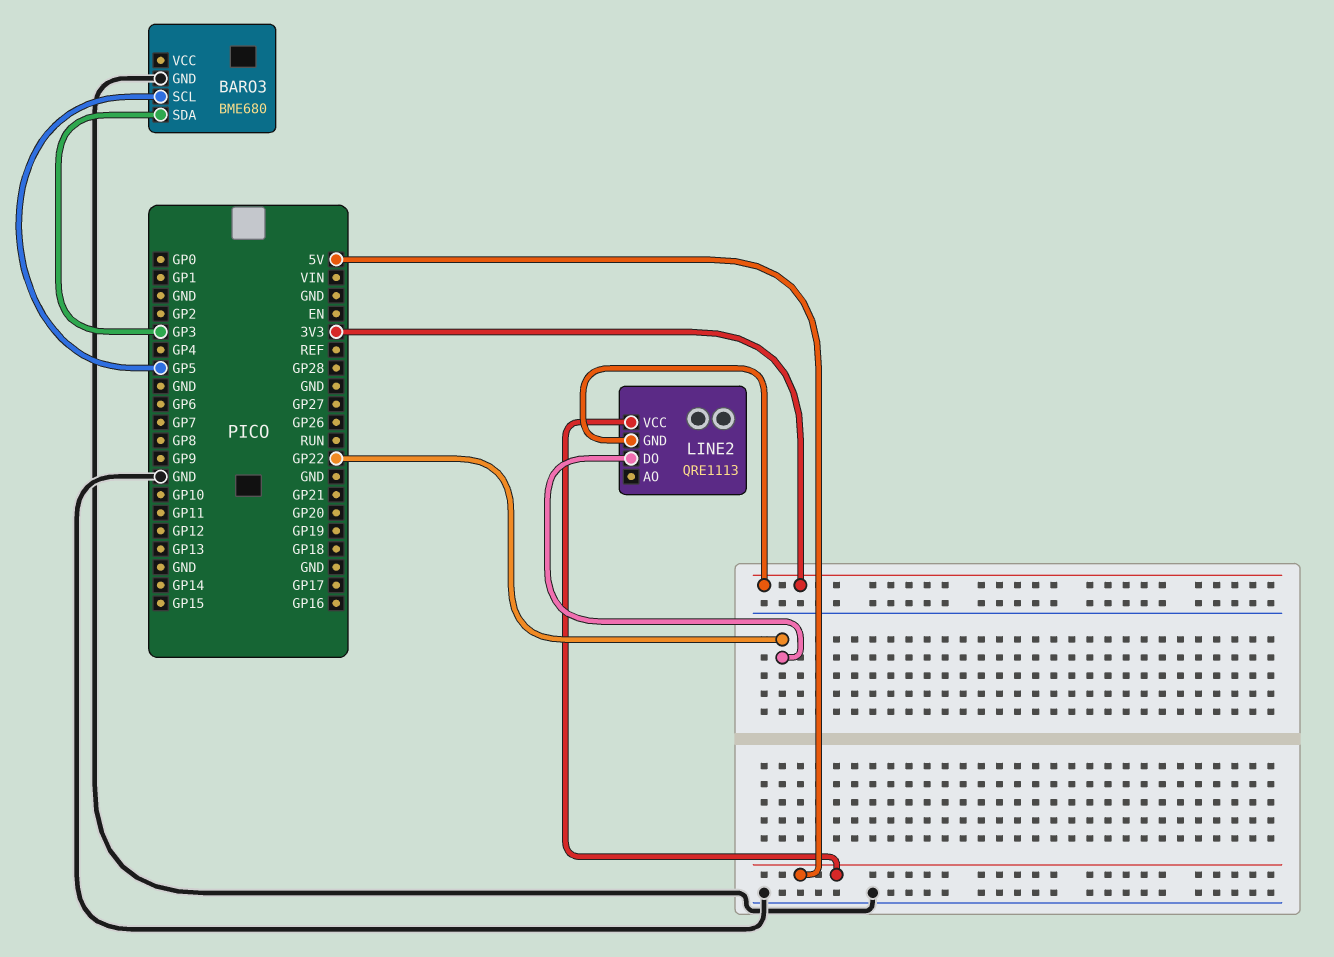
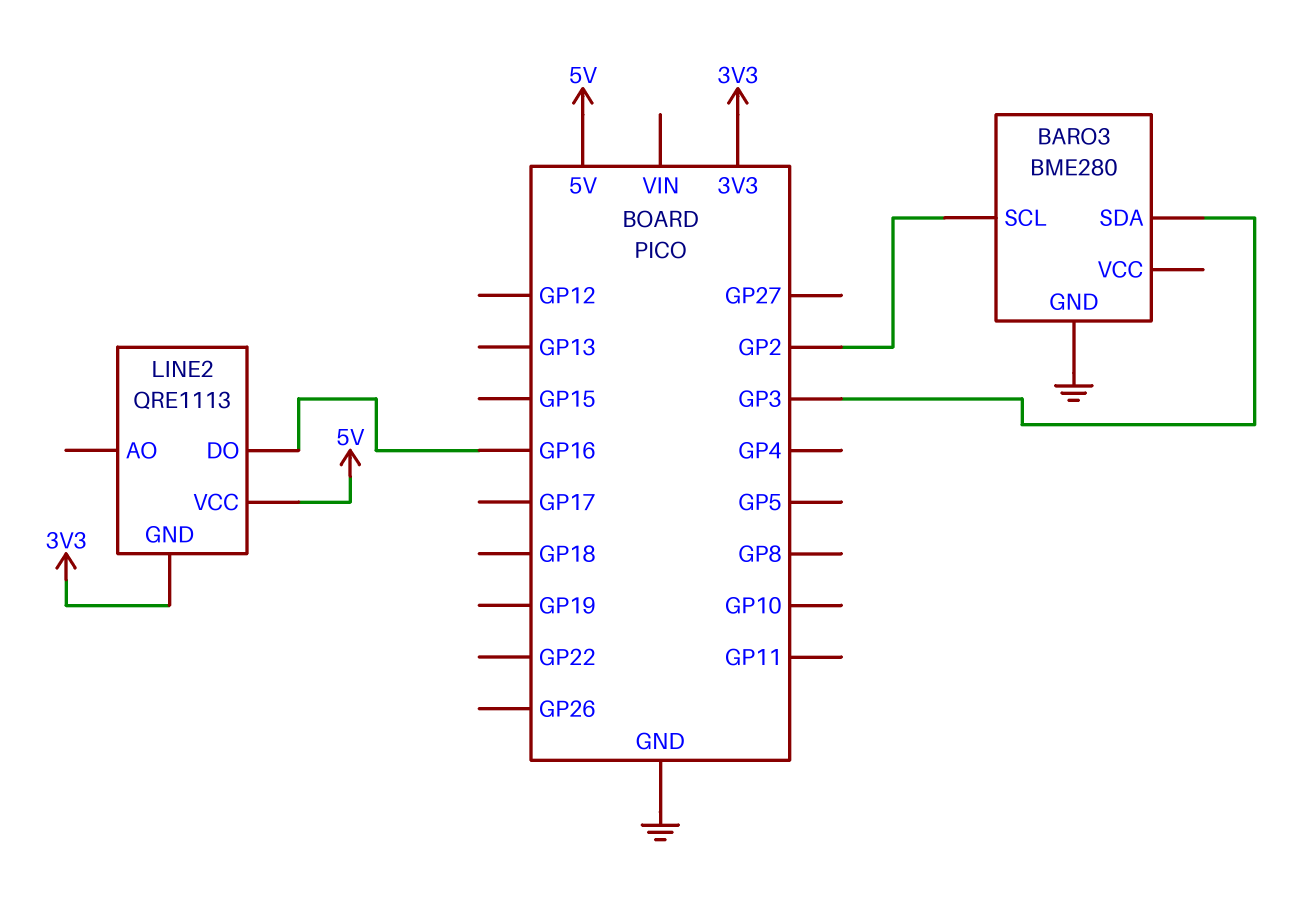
BARO3: BME680 -> BME280
BARO3 pin SCL: GP5 -> GP2
LINE2 pin DO: GP22 -> GP16

